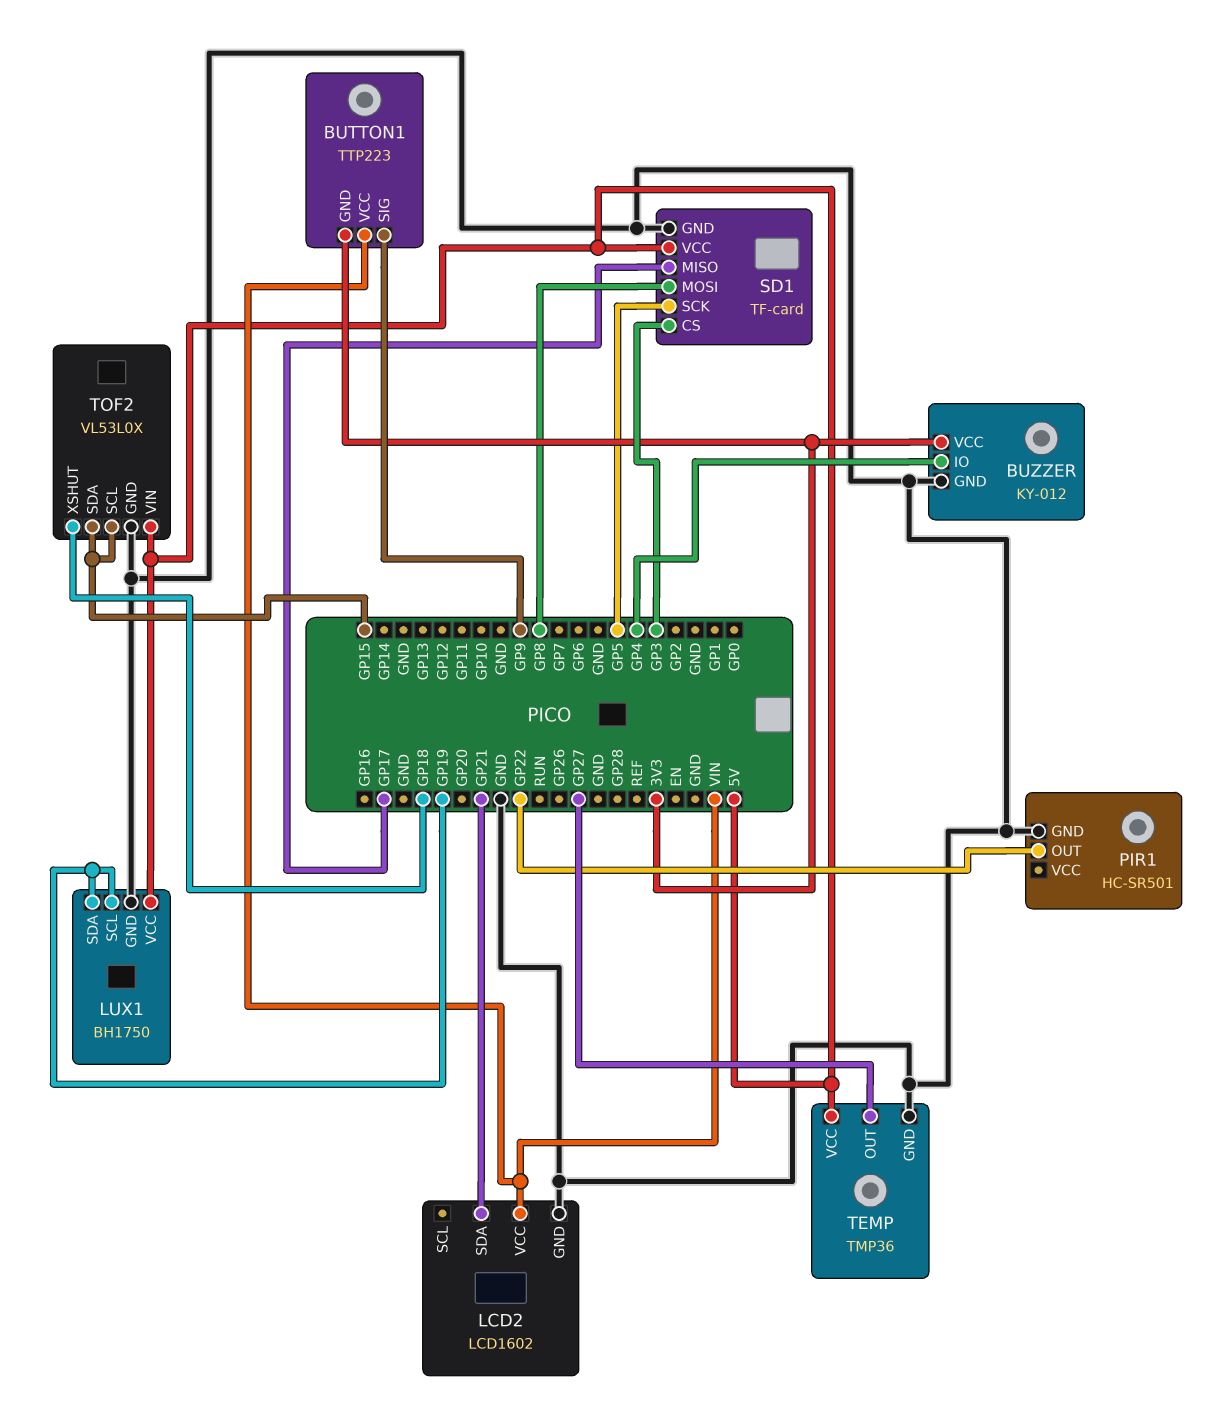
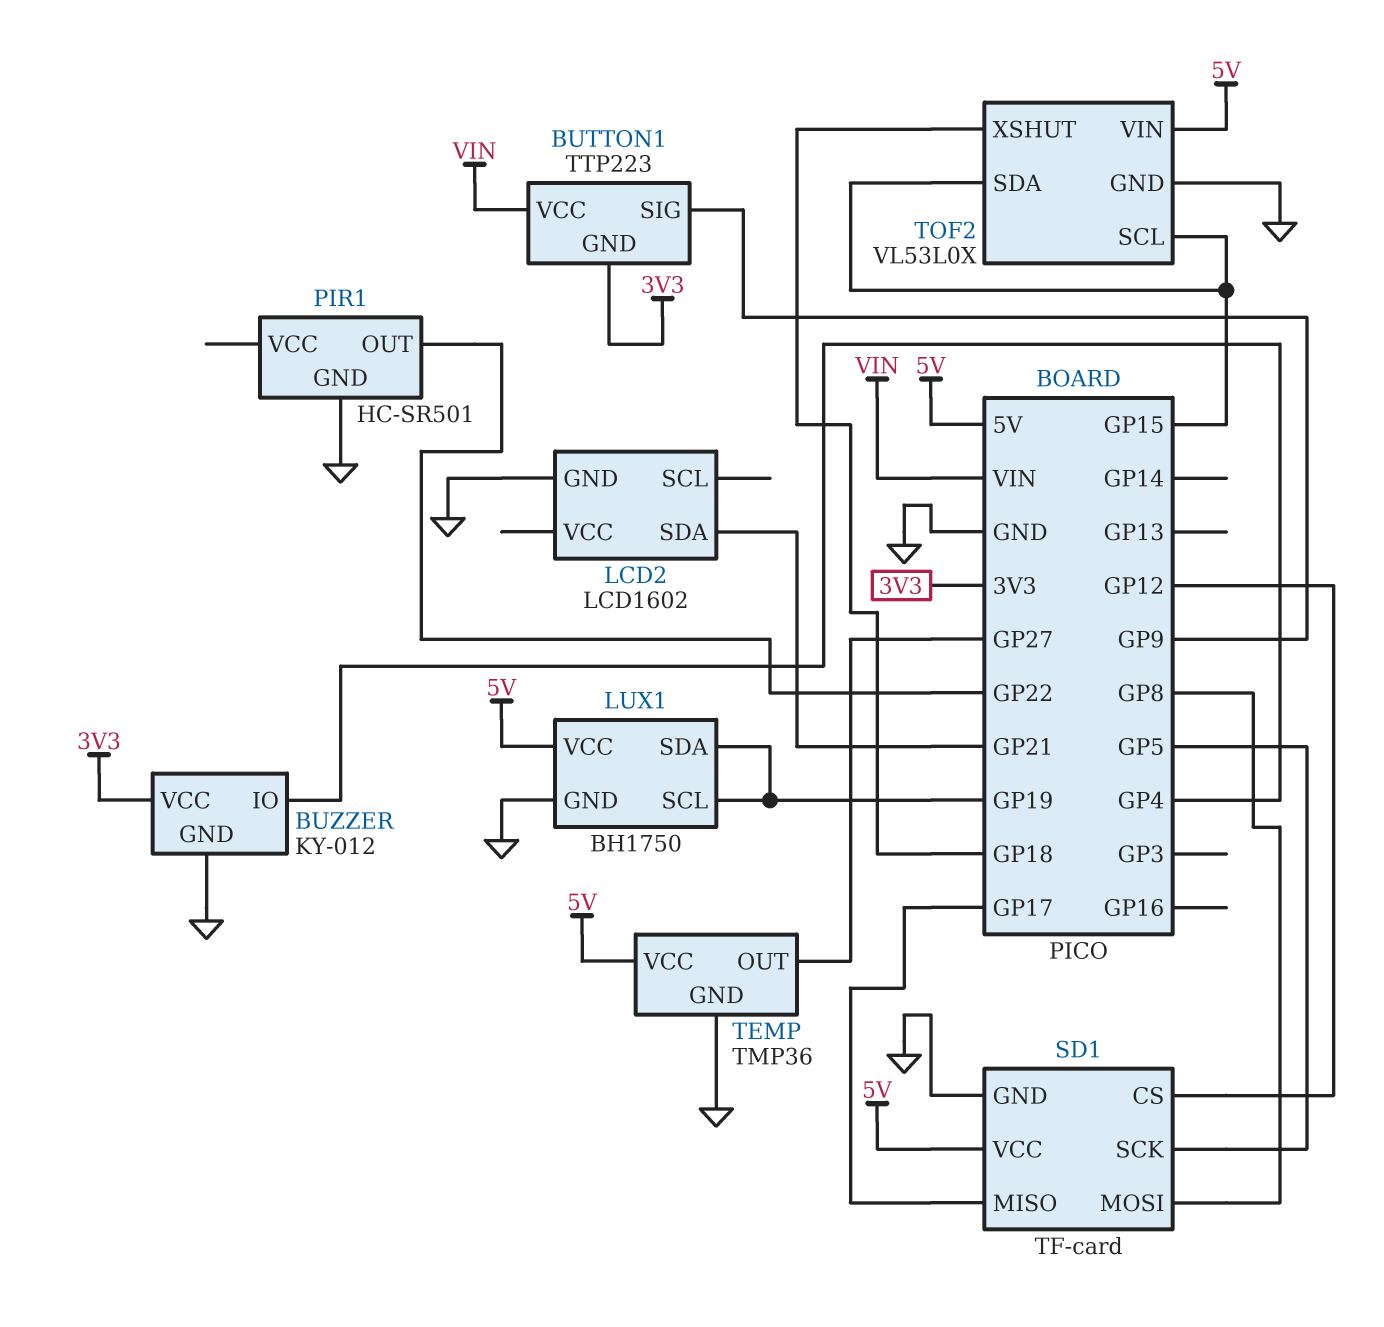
LCD2 pin VCC: VIN -> none
SD1 pin CS: GP3 -> GP12

